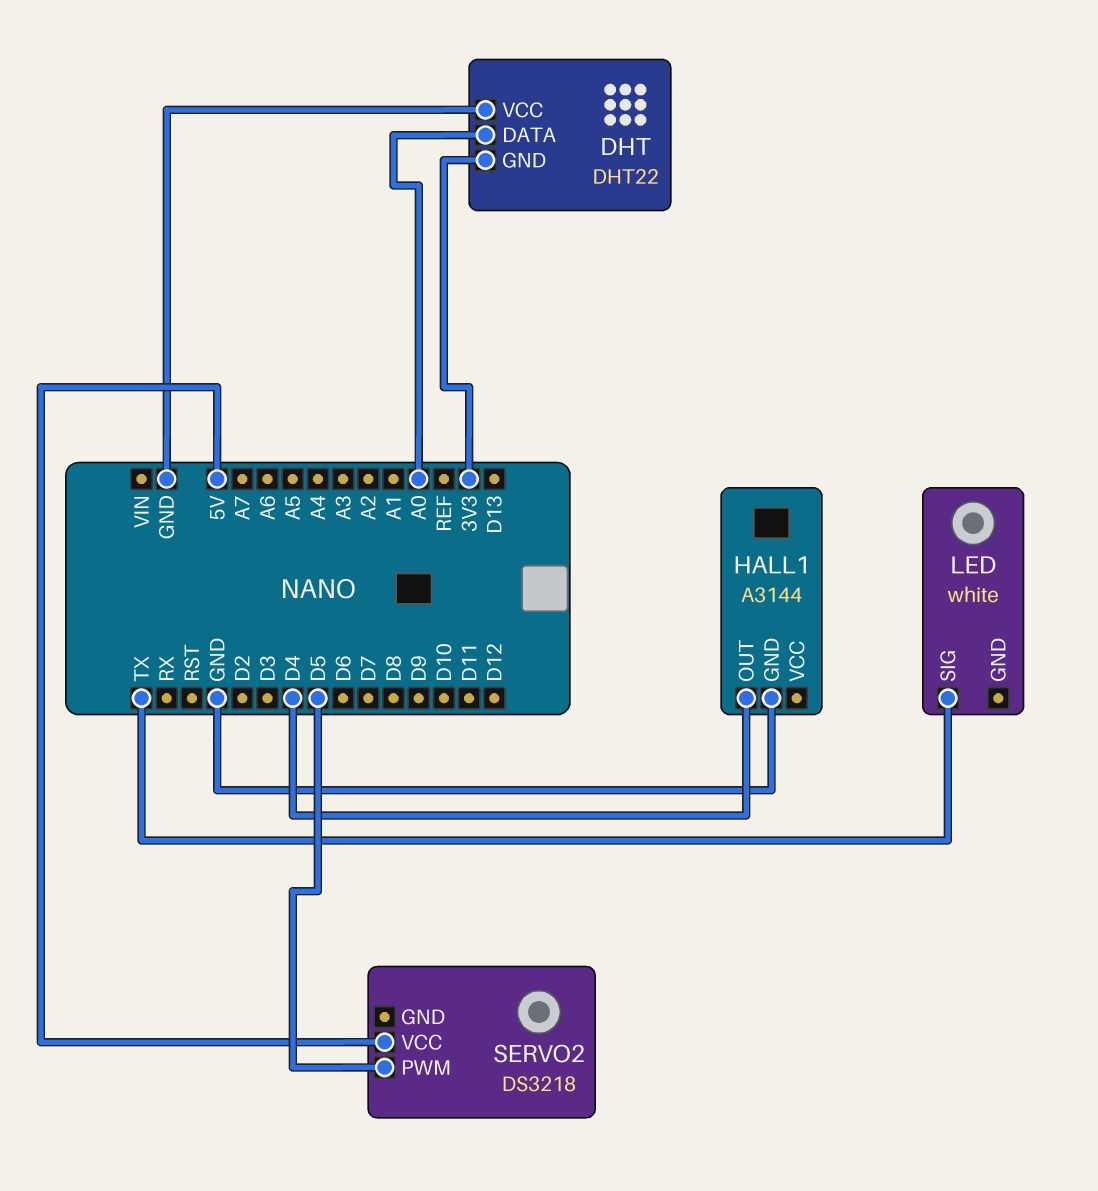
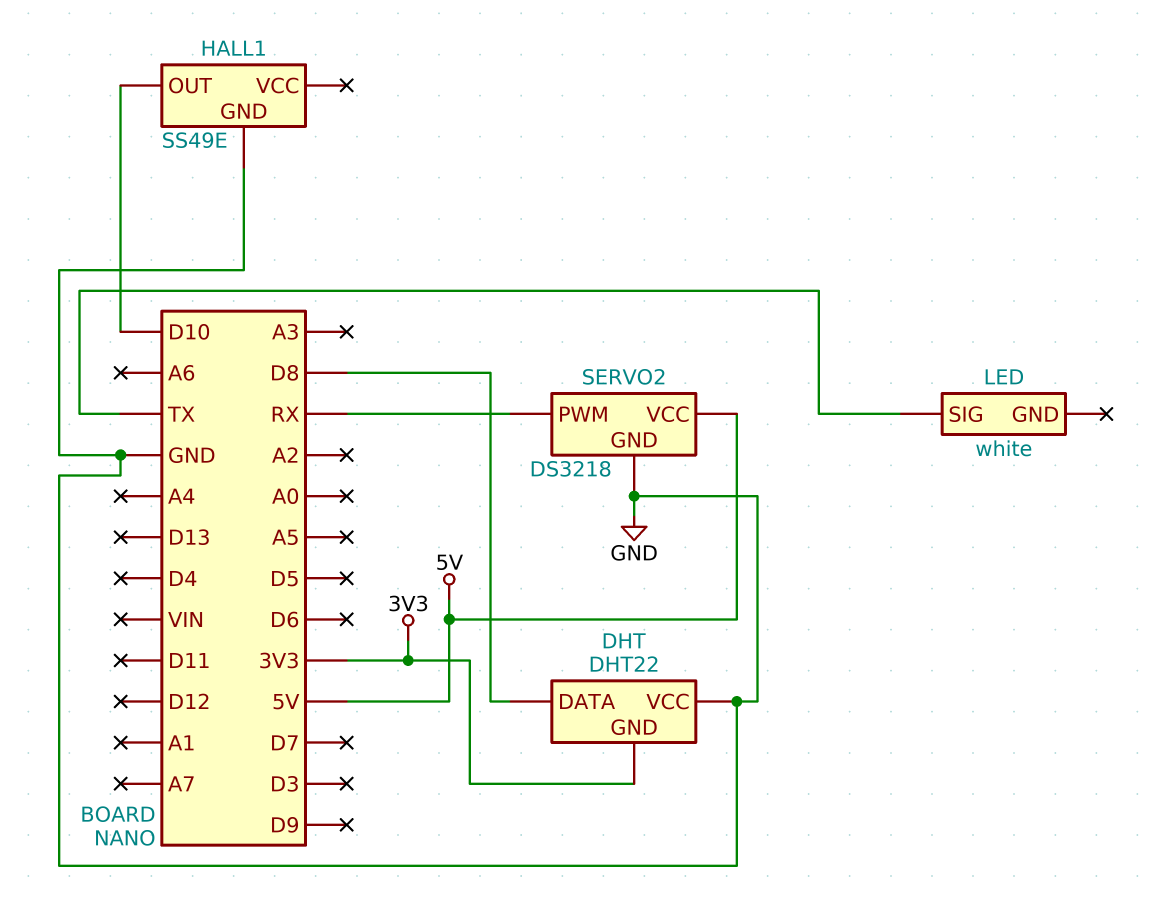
DHT pin DATA: A0 -> D8
HALL1: A3144 -> SS49E
HALL1 pin OUT: D4 -> D10
SERVO2 pin GND: none -> GND
SERVO2 pin PWM: D5 -> RX

